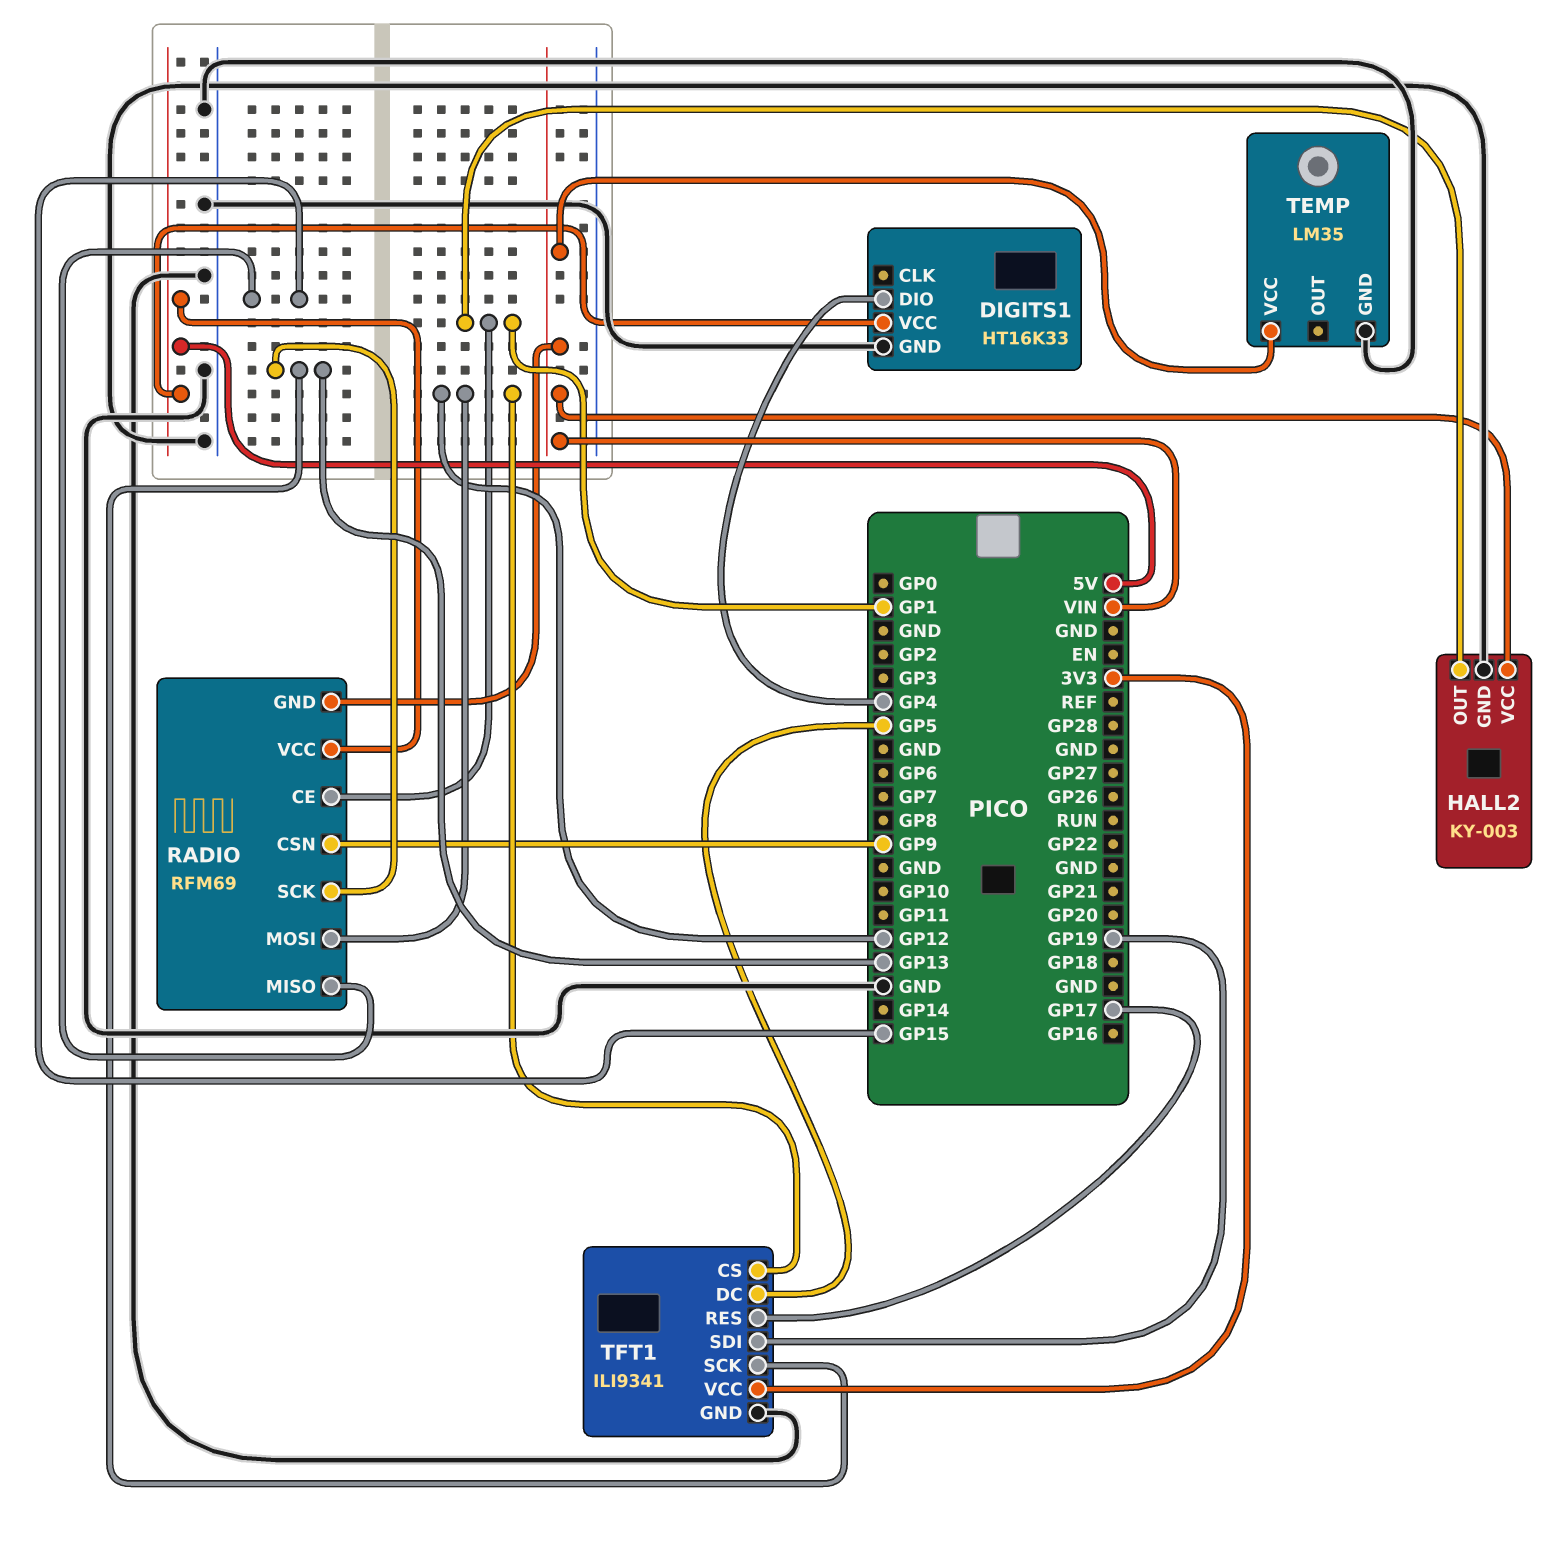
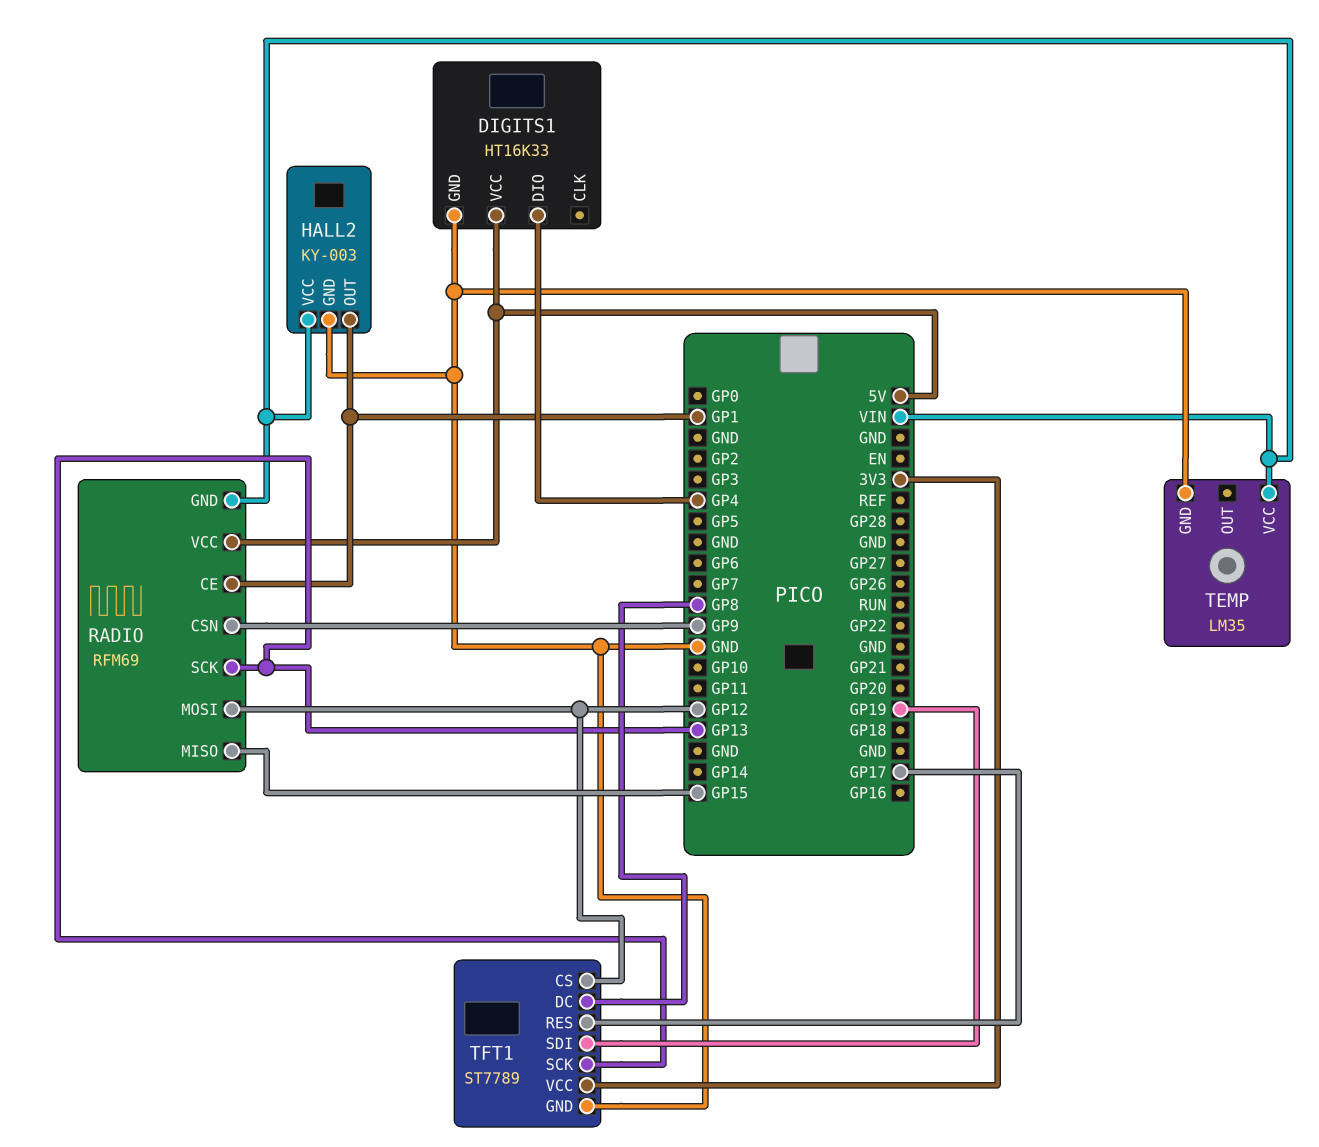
TFT1: ILI9341 -> ST7789
TFT1 pin DC: GP5 -> GP8

